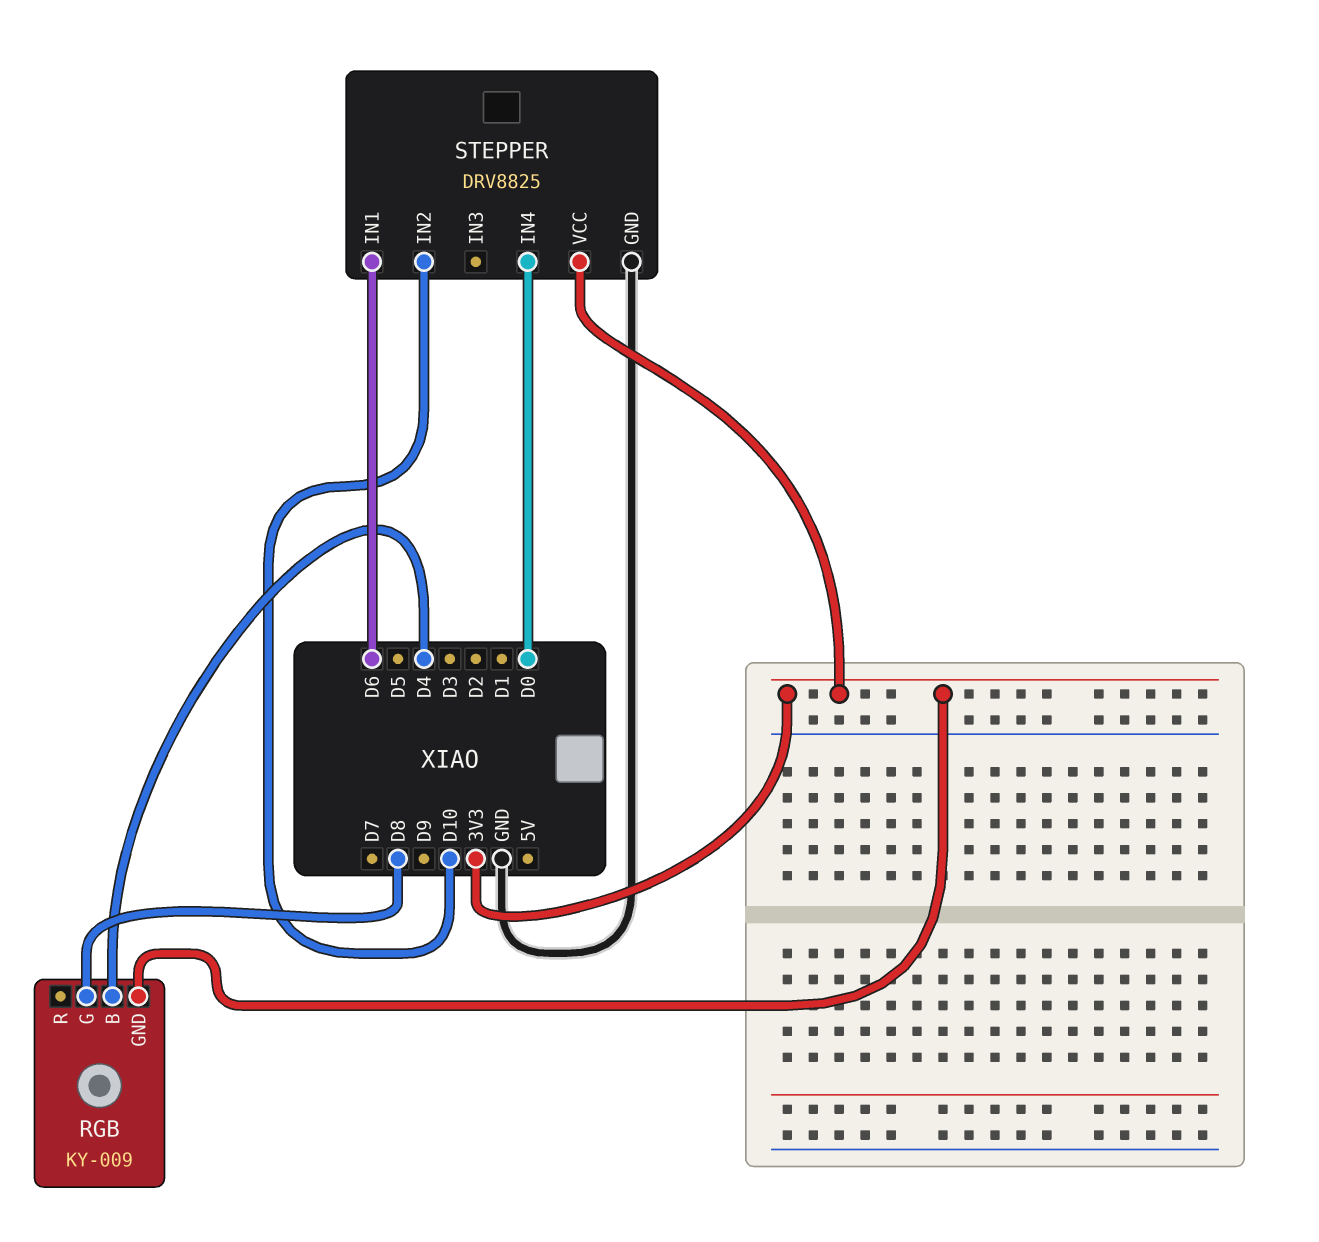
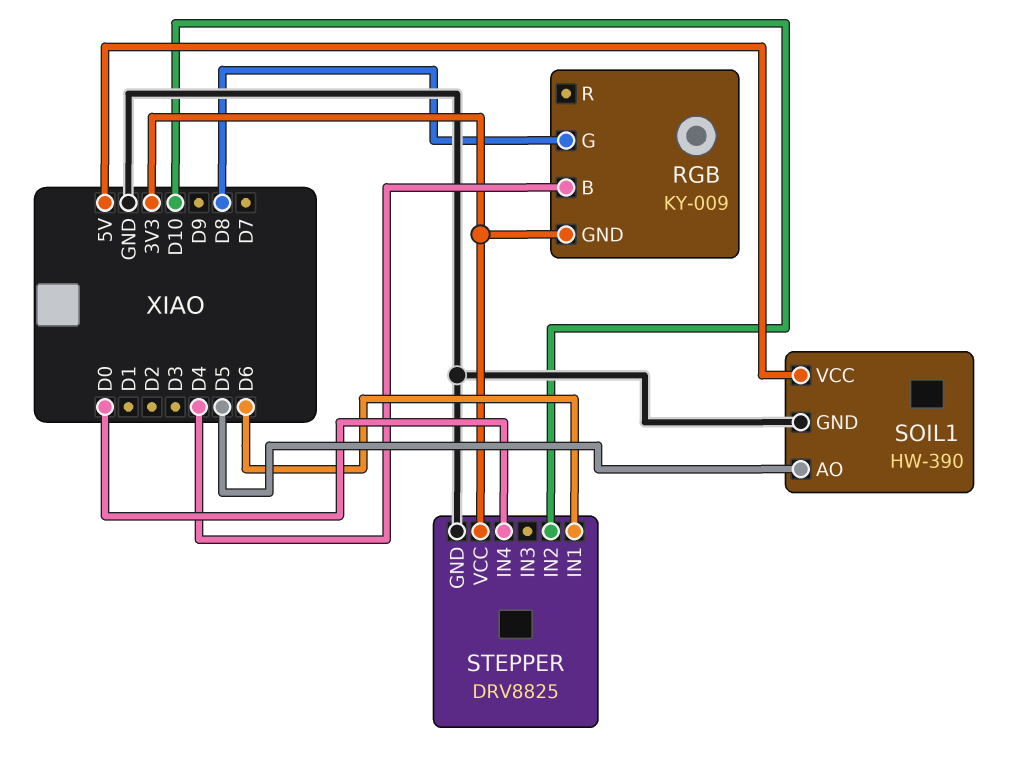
SOIL1: none -> HW-390
SOIL1 pin AO: none -> D5
SOIL1 pin GND: none -> GND
SOIL1 pin VCC: none -> 5V

